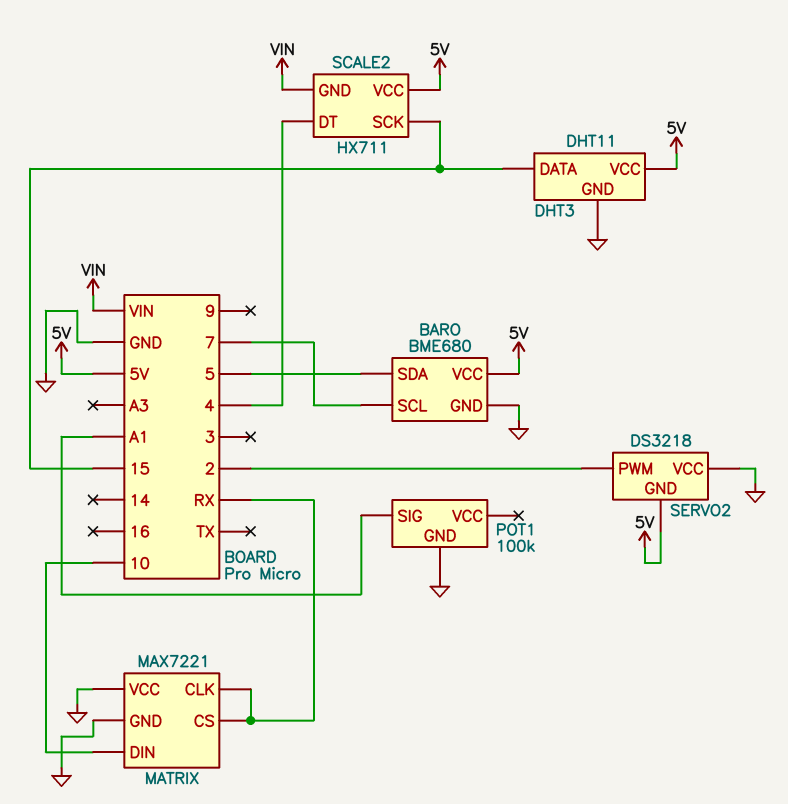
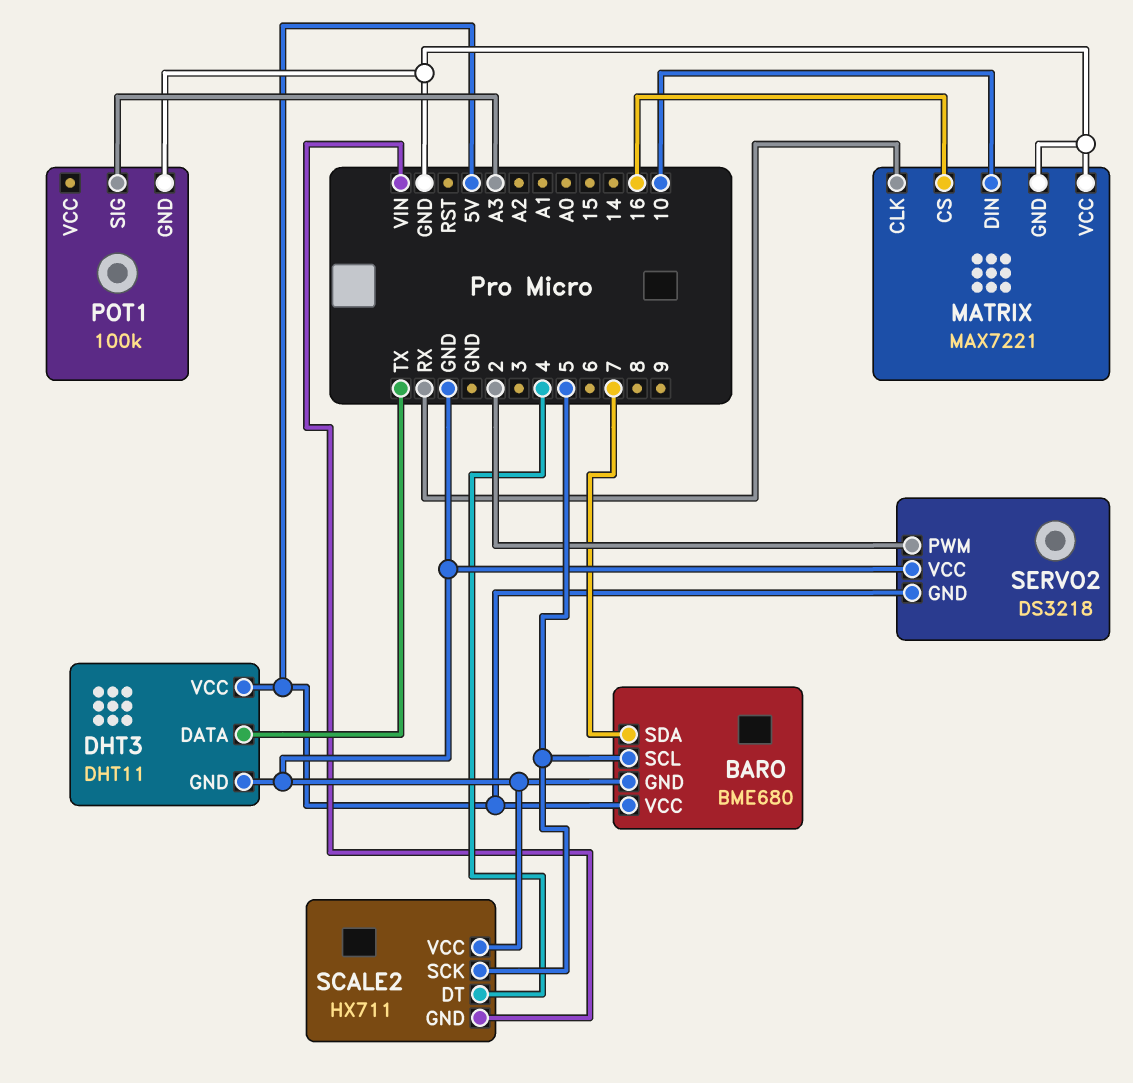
BARO pin SCL: 7 -> 5
BARO pin SDA: 5 -> 7
DHT3 pin DATA: 15 -> TX
MATRIX pin CS: RX -> 16
POT1 pin SIG: A1 -> A3
SCALE2 pin SCK: 15 -> 5
SCALE2 pin VCC: 5V -> GND

